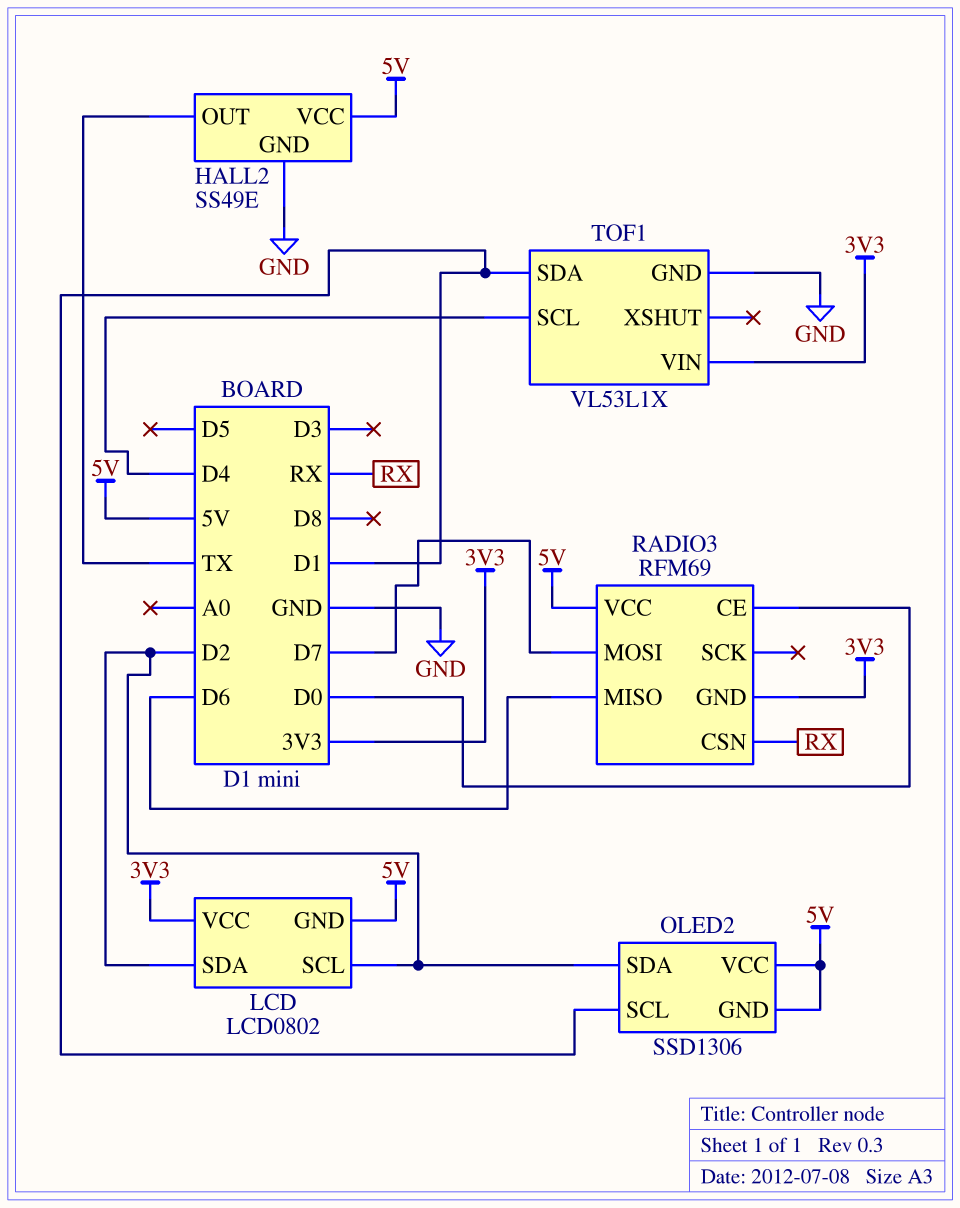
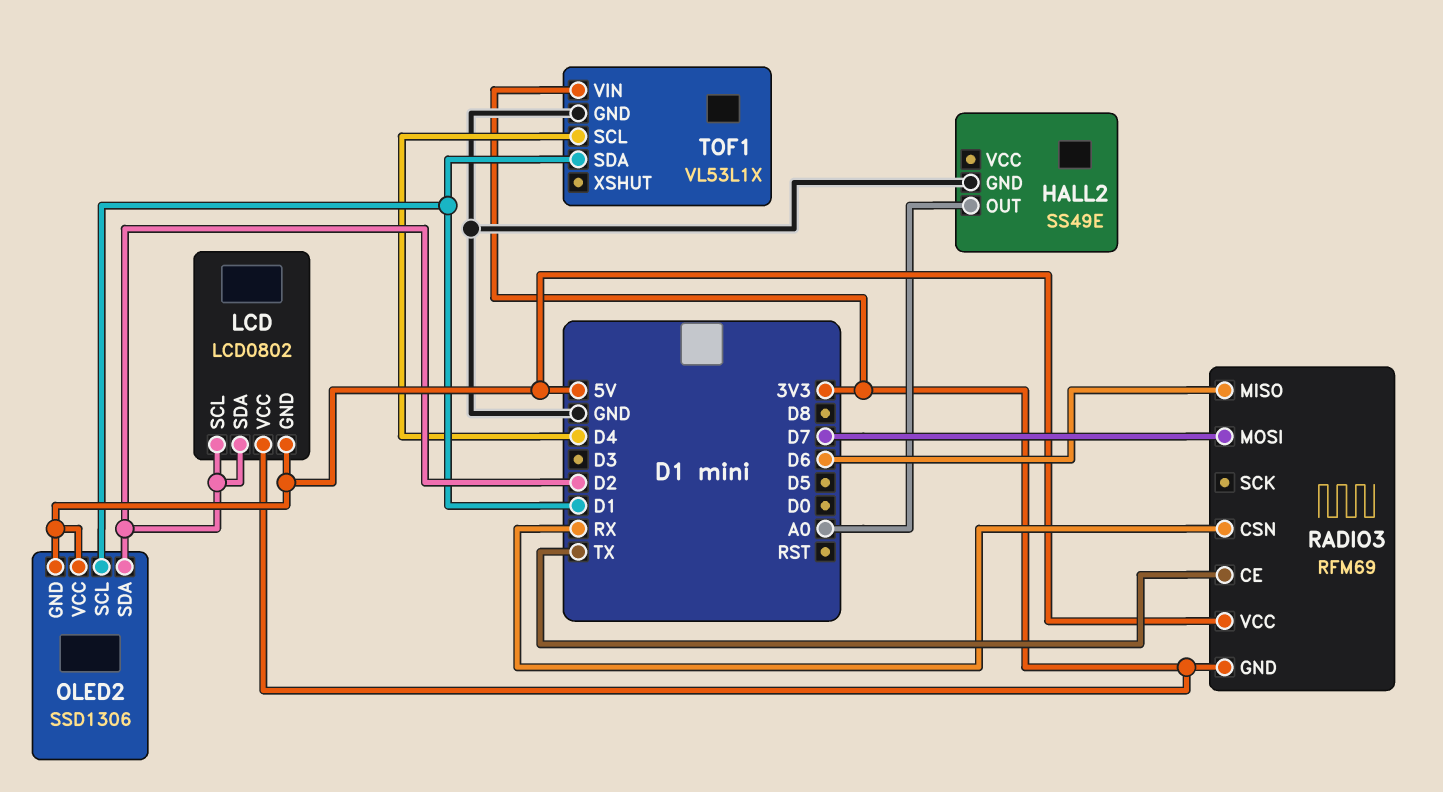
HALL2 pin OUT: TX -> A0
HALL2 pin VCC: 5V -> none
RADIO3 pin CE: D0 -> TX

